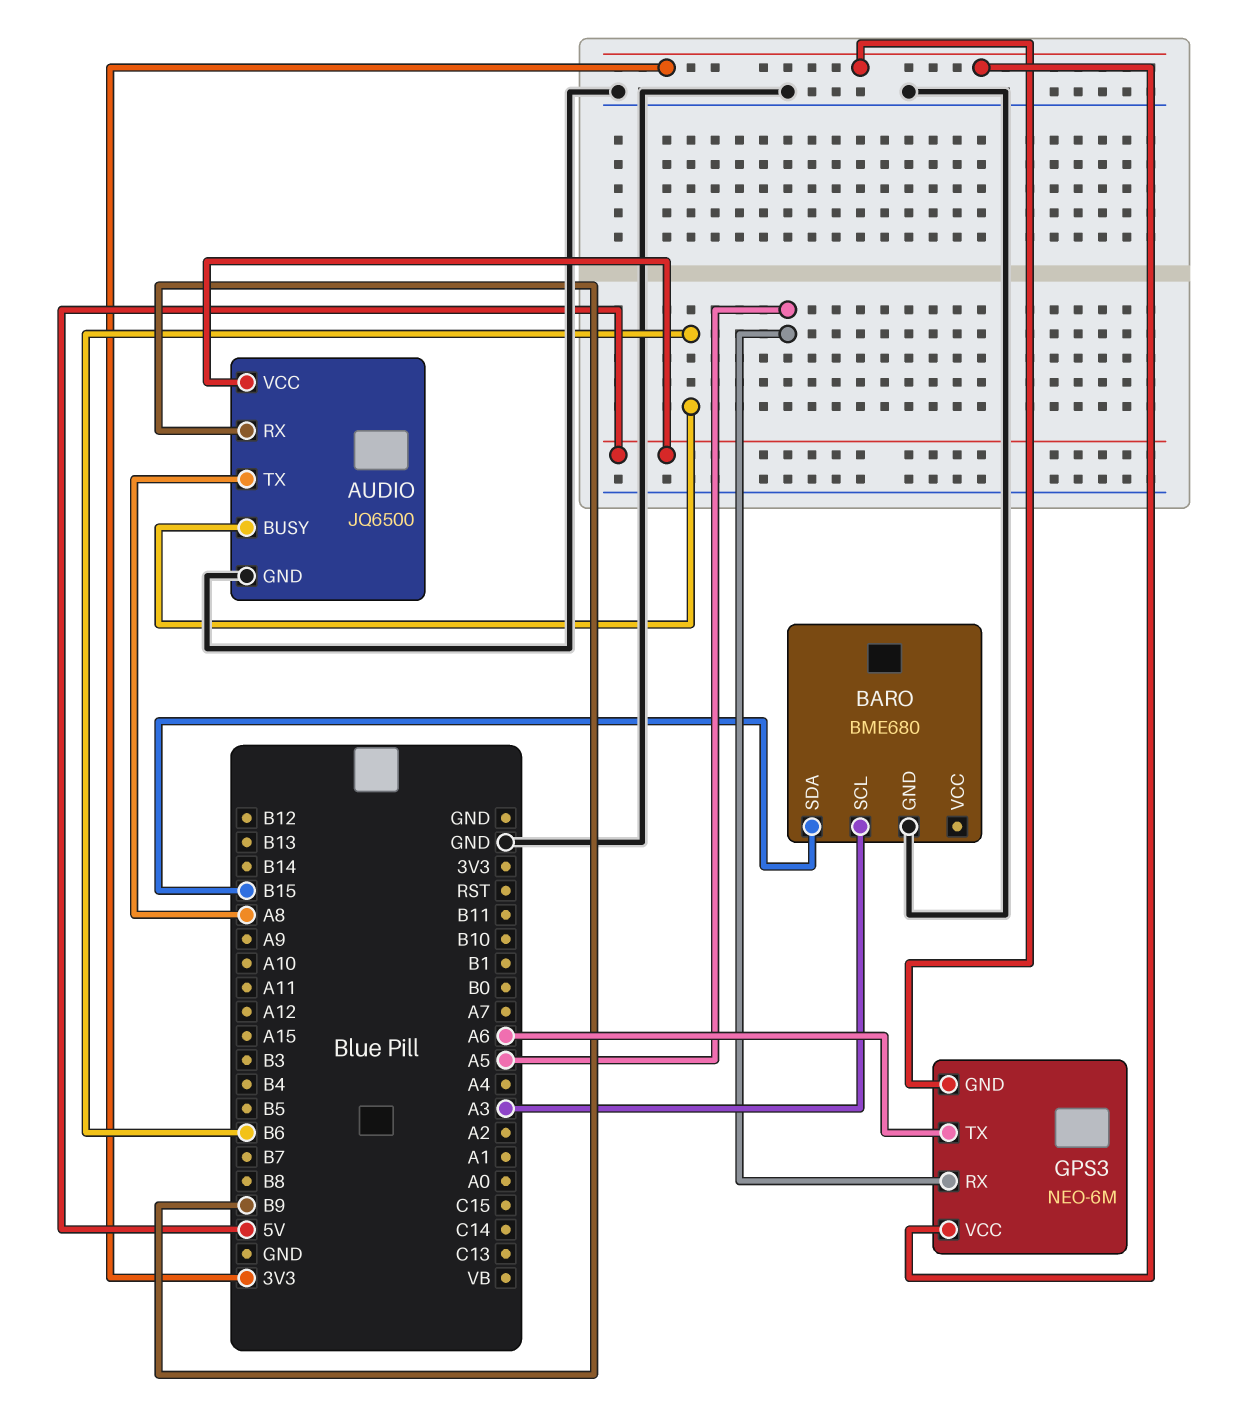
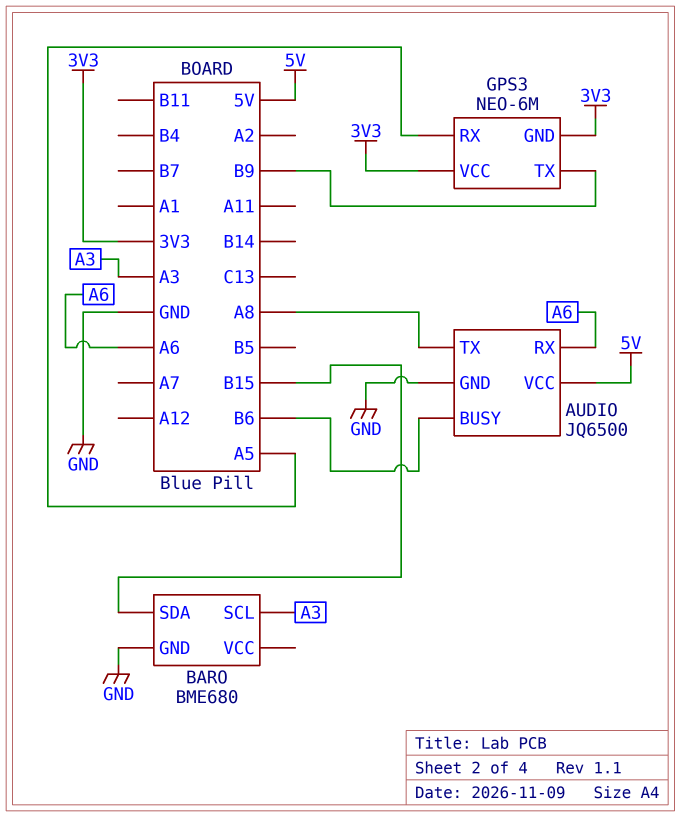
AUDIO pin RX: B9 -> A6
GPS3 pin TX: A6 -> B9

